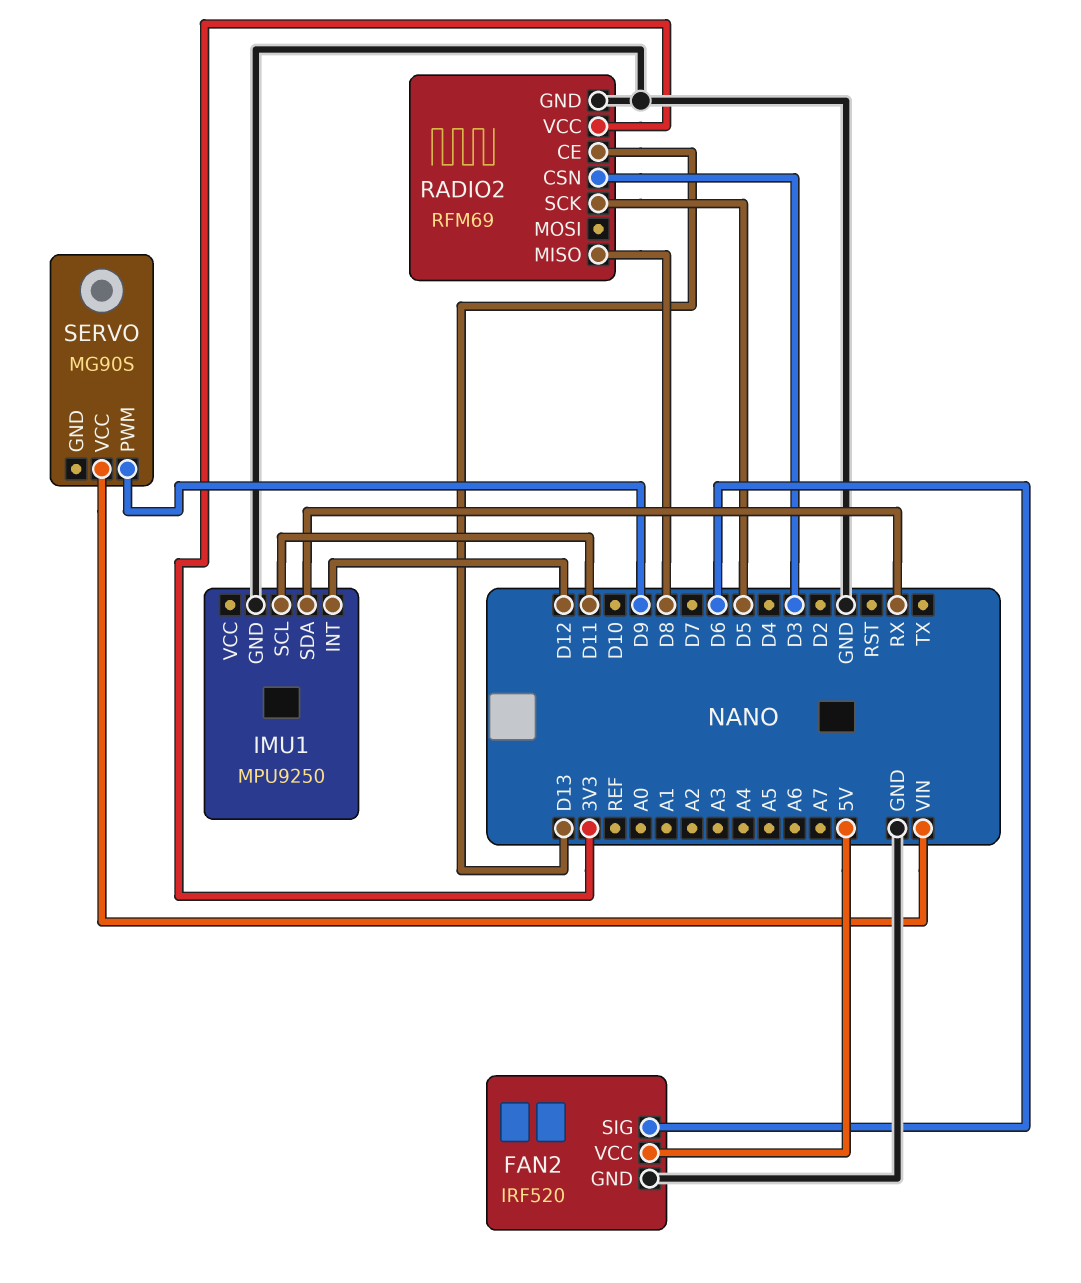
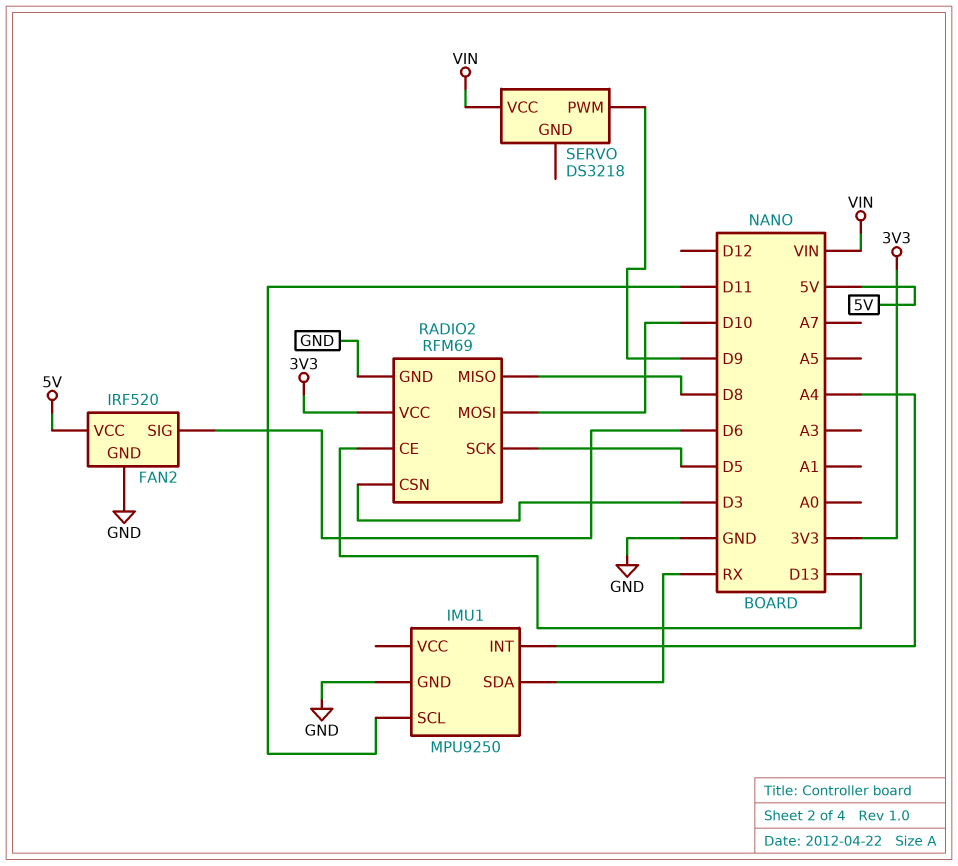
IMU1 pin INT: D12 -> A4
RADIO2 pin MOSI: none -> D10
SERVO: MG90S -> DS3218

